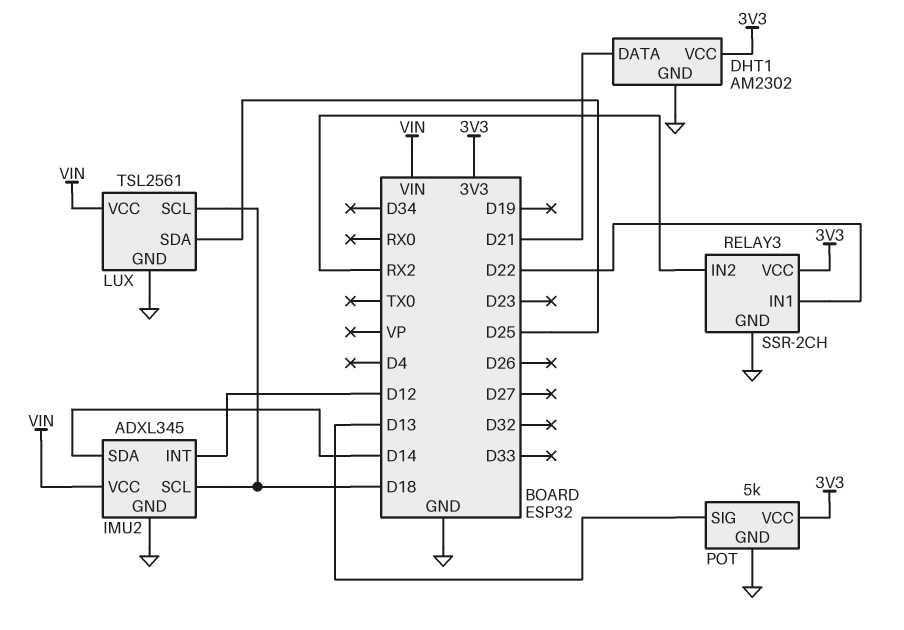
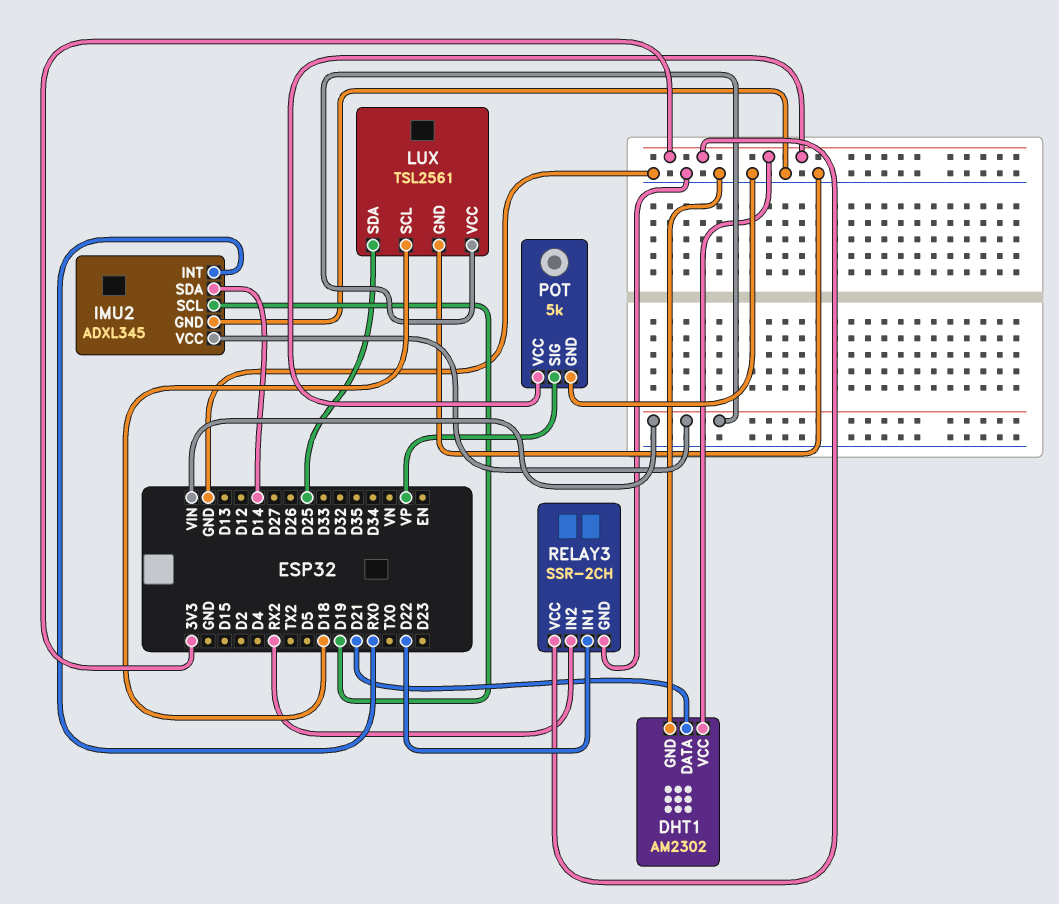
IMU2 pin INT: D12 -> RX0
IMU2 pin SCL: D18 -> D19
POT pin SIG: D13 -> VP

